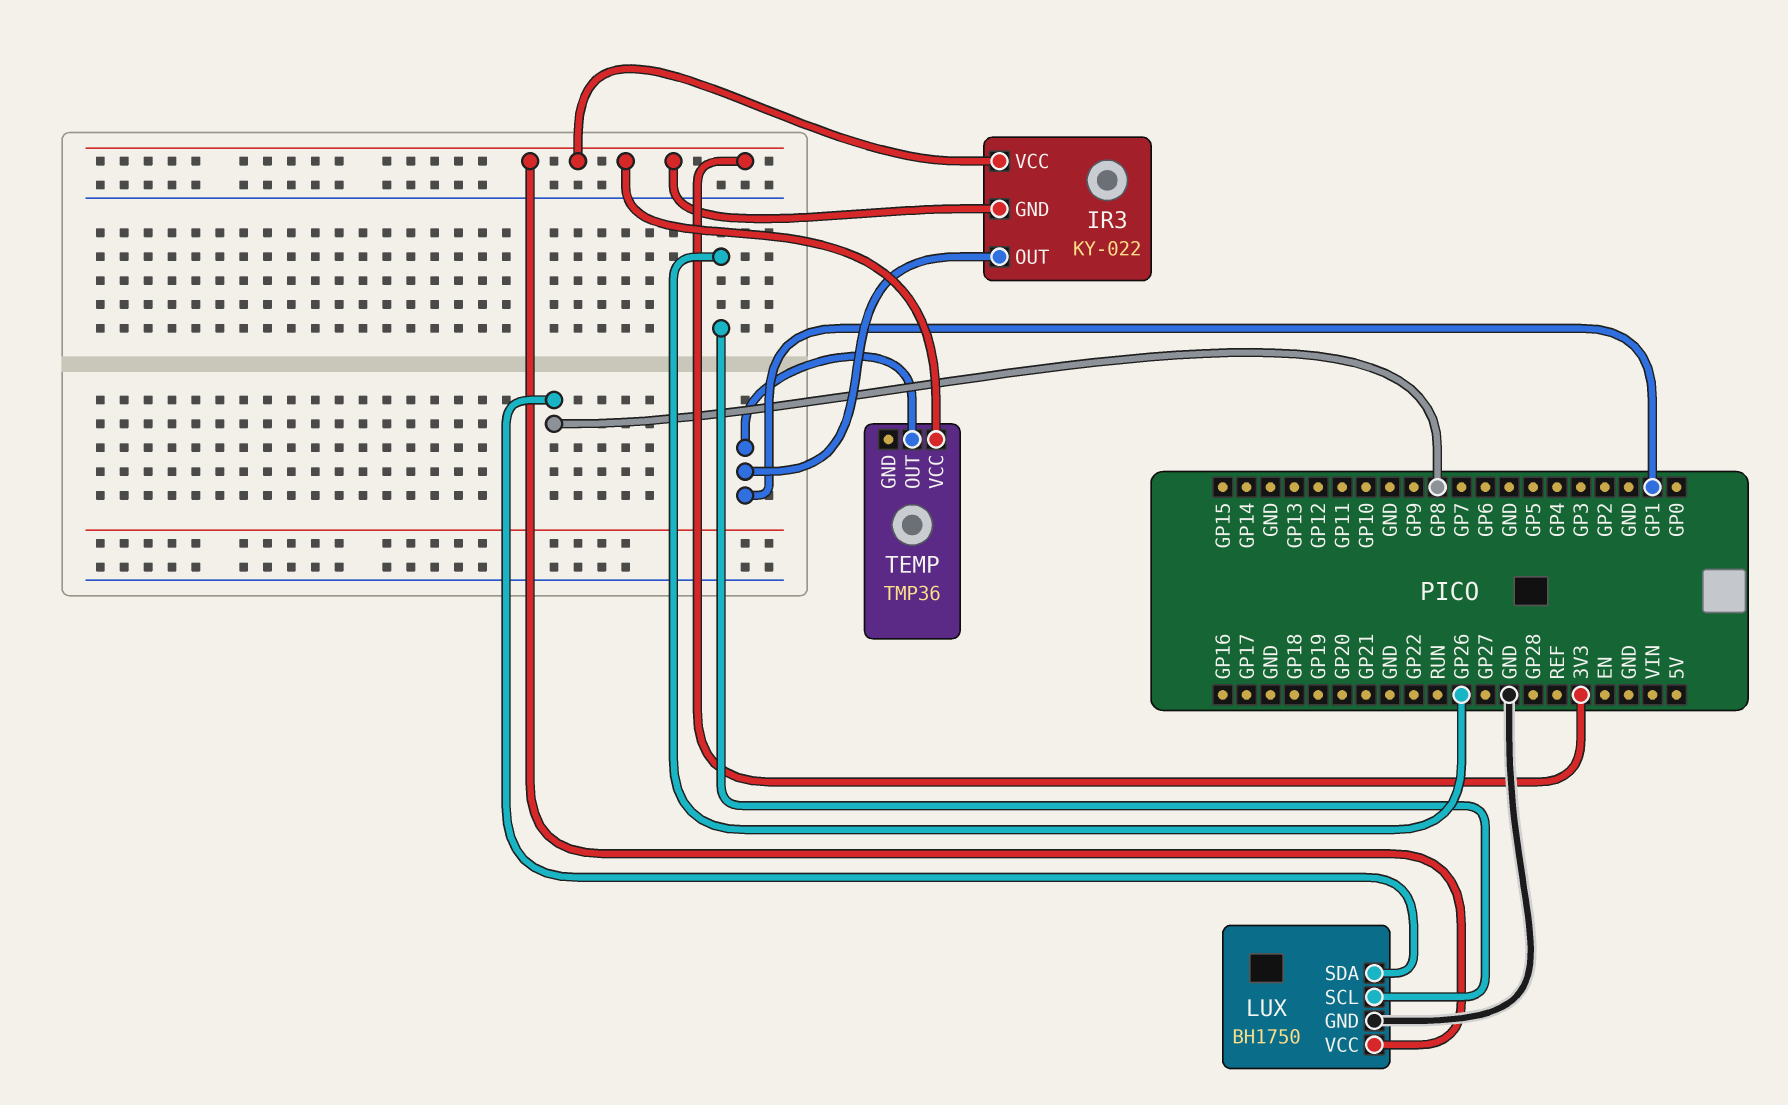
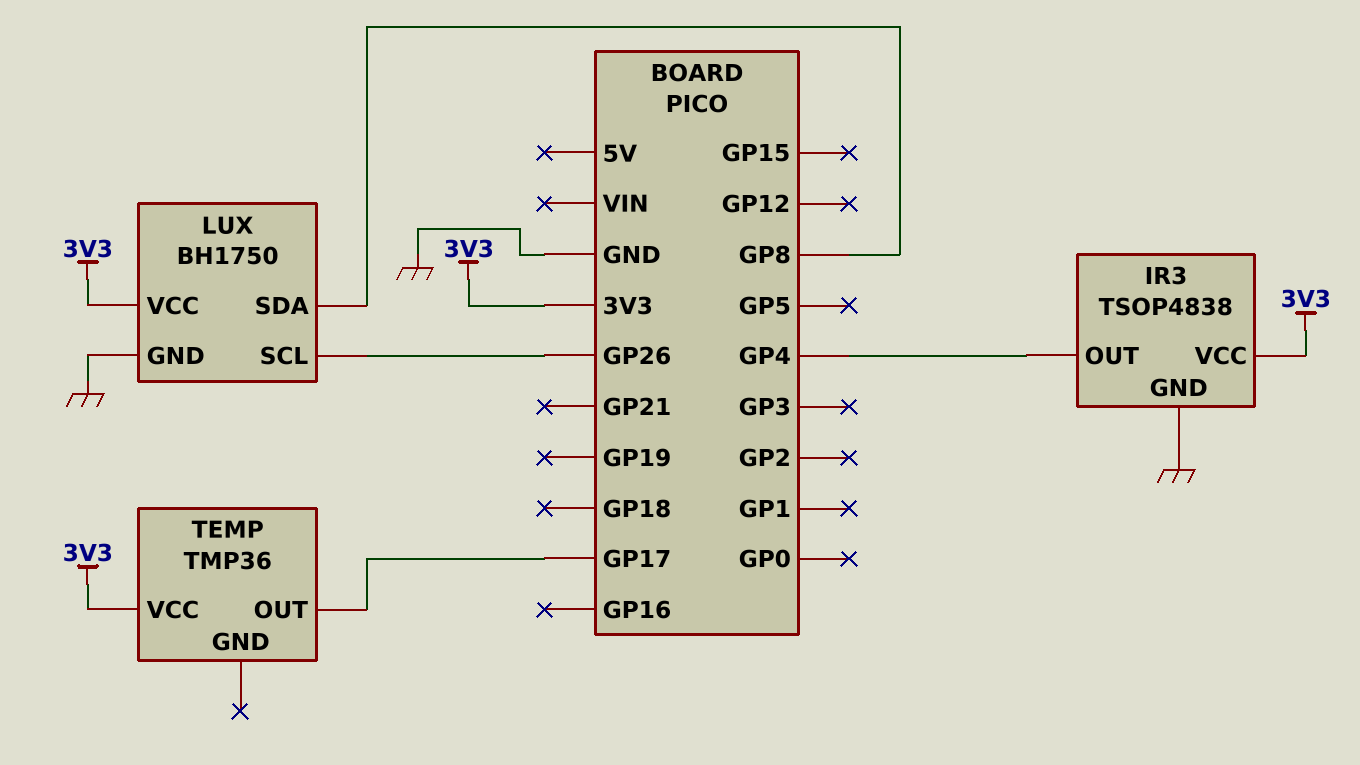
IR3: KY-022 -> TSOP4838
IR3 pin GND: 3V3 -> GND
IR3 pin OUT: GP1 -> GP4
TEMP pin OUT: GP1 -> GP17

